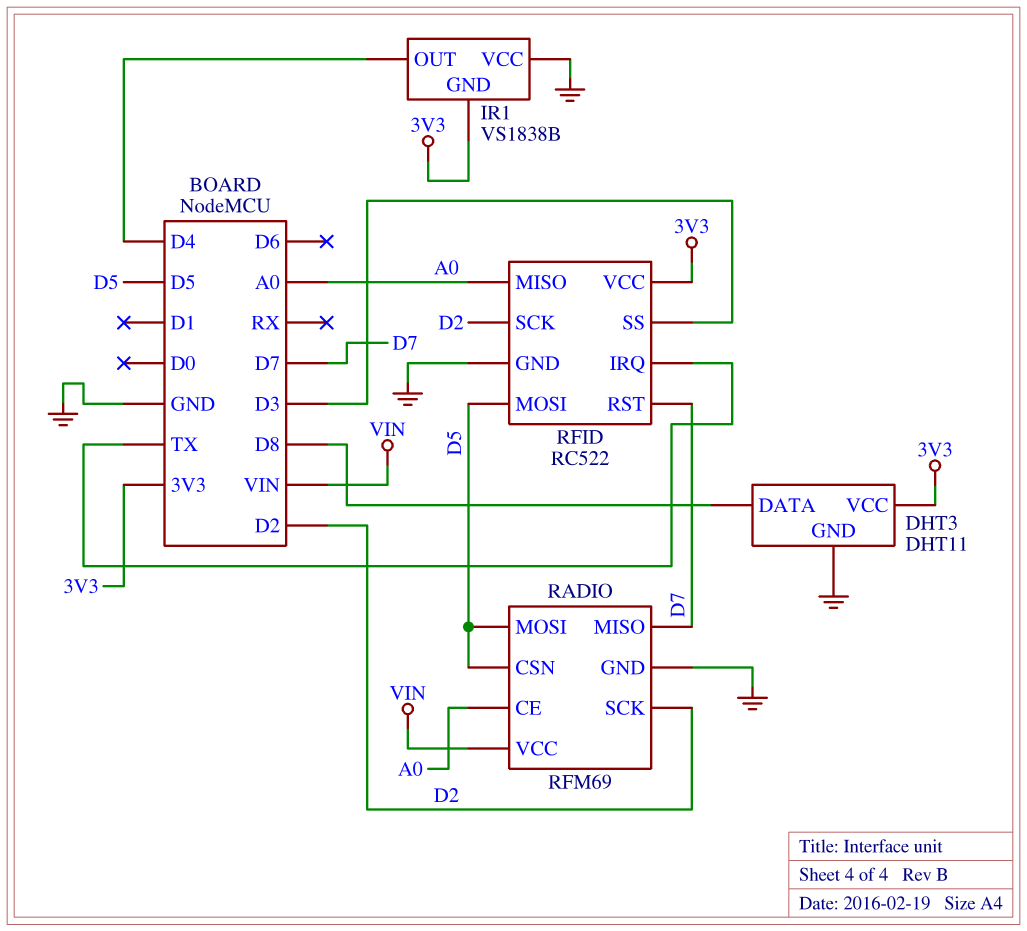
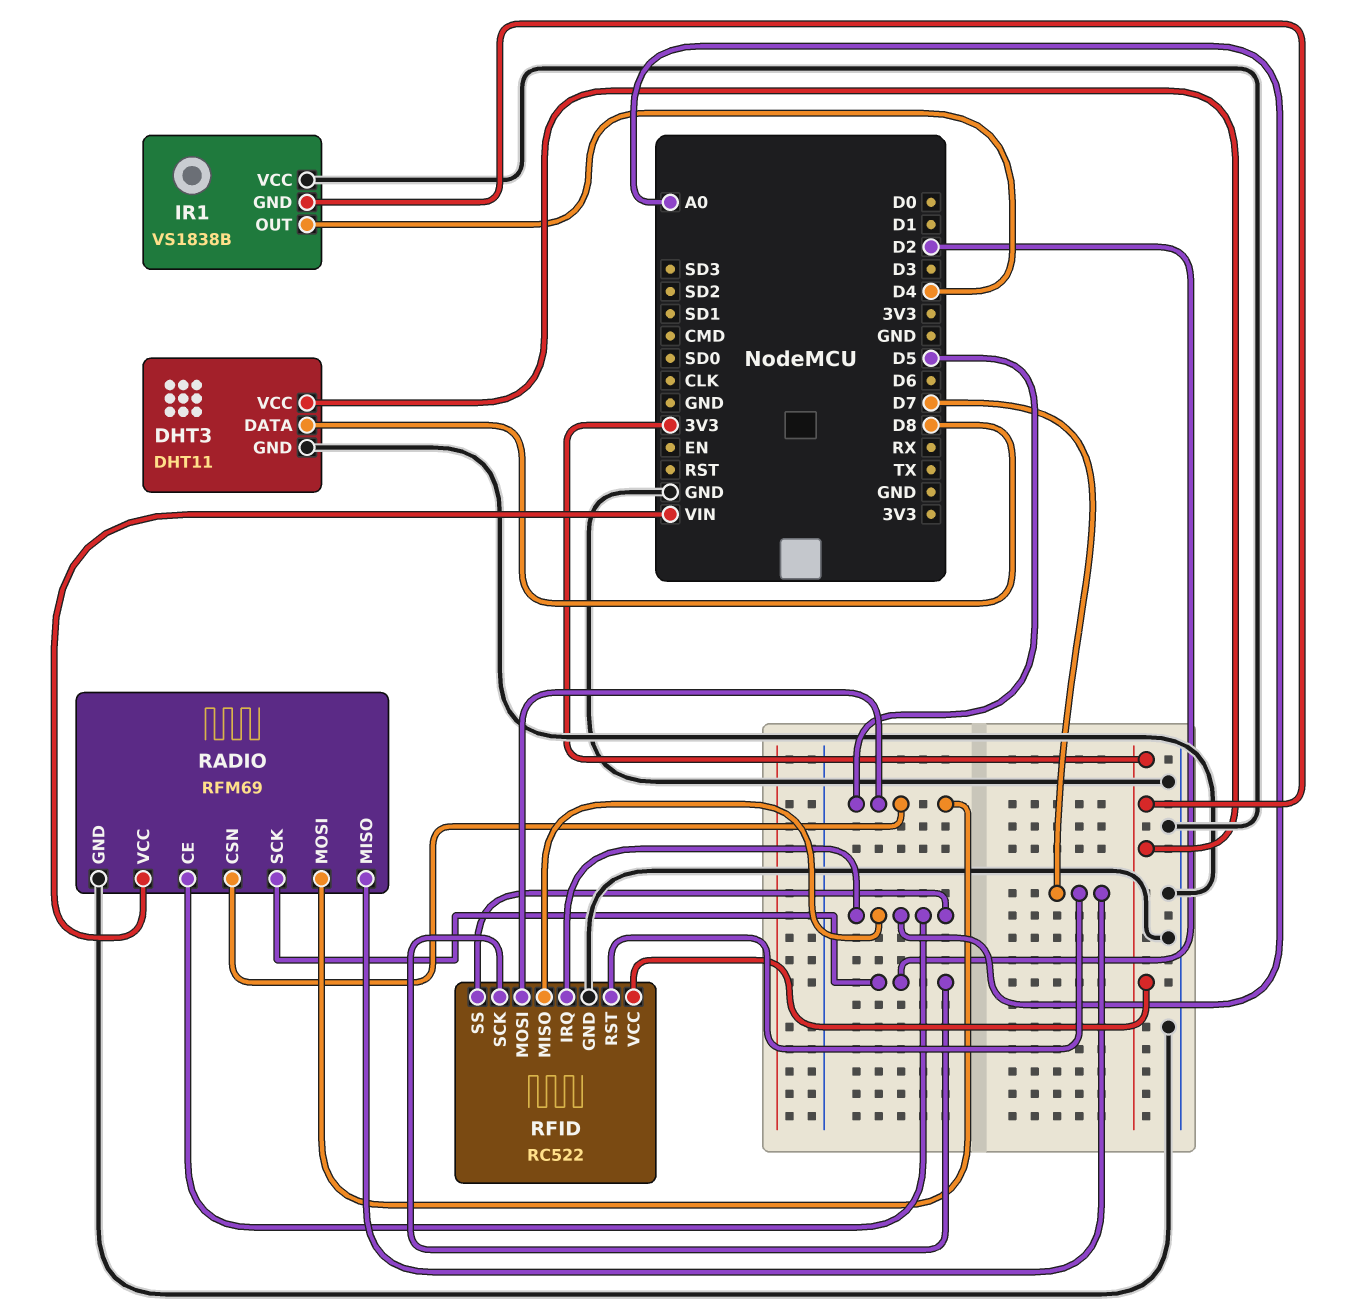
RFID pin IRQ: TX -> A0
RFID pin SS: D3 -> A0

